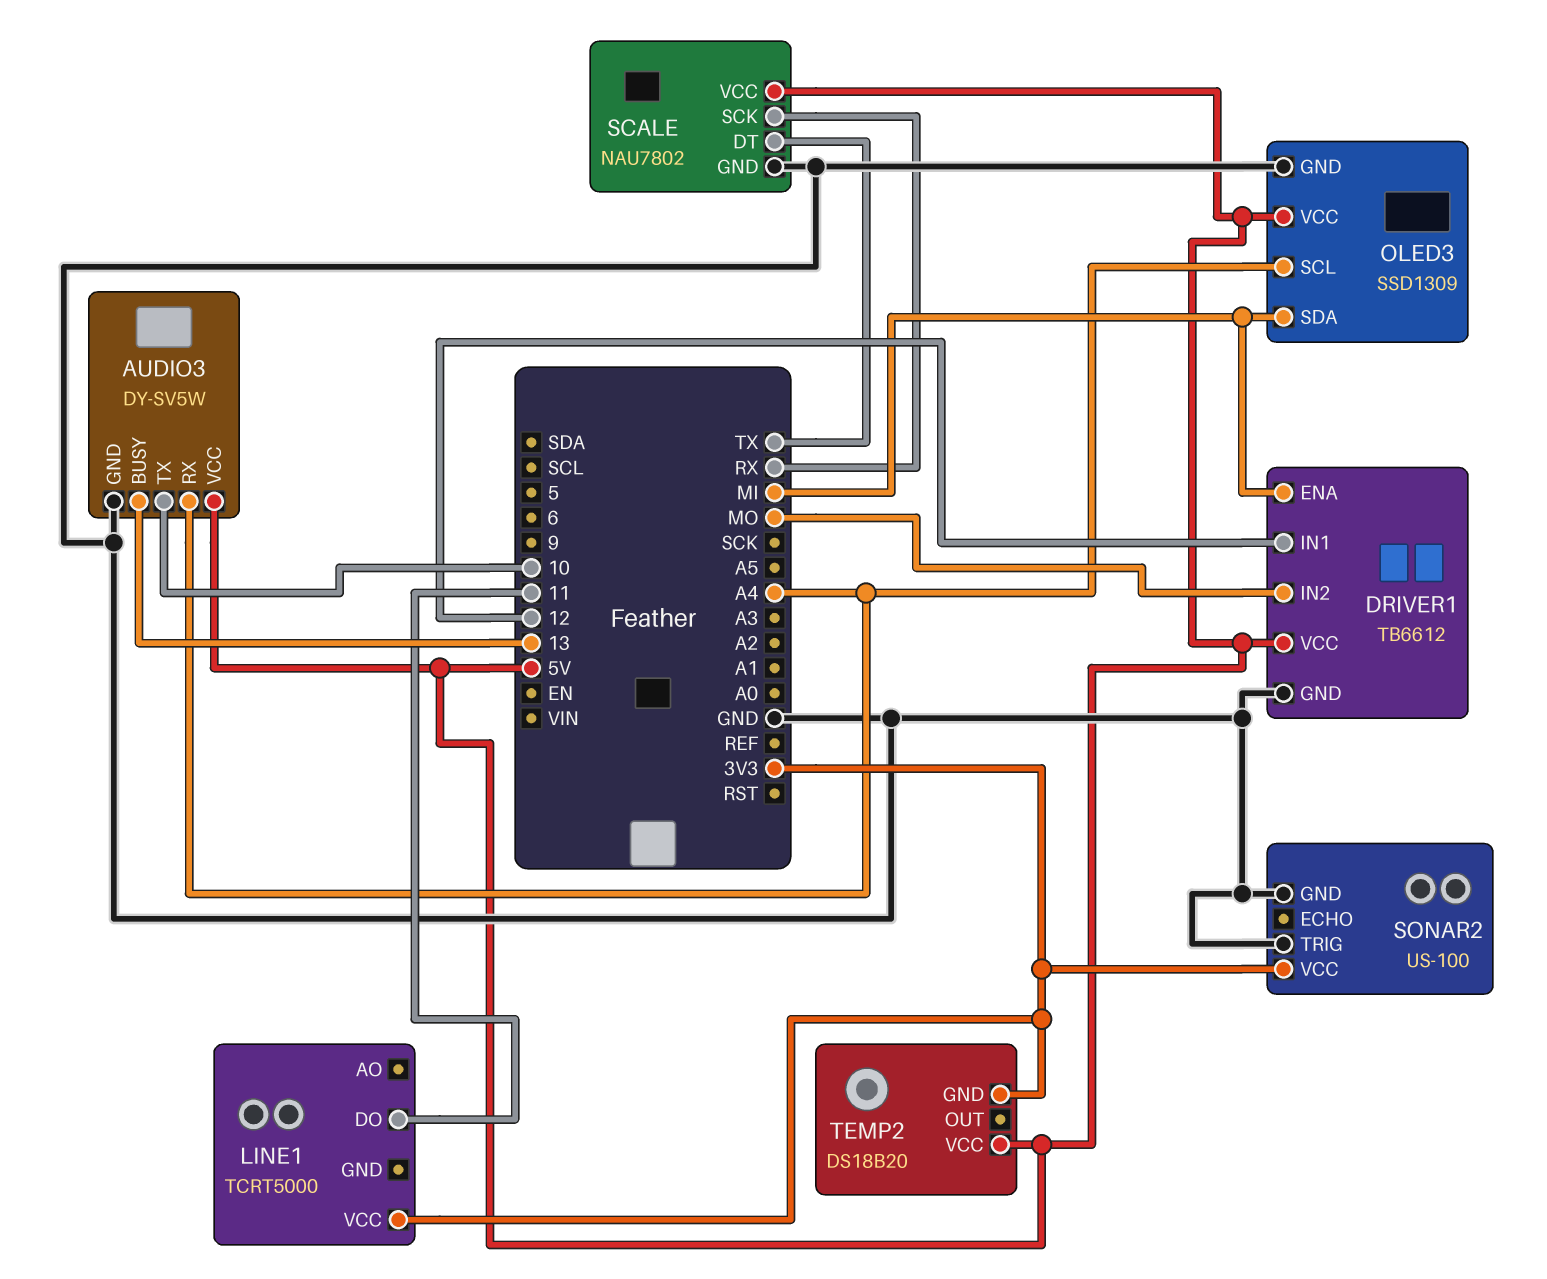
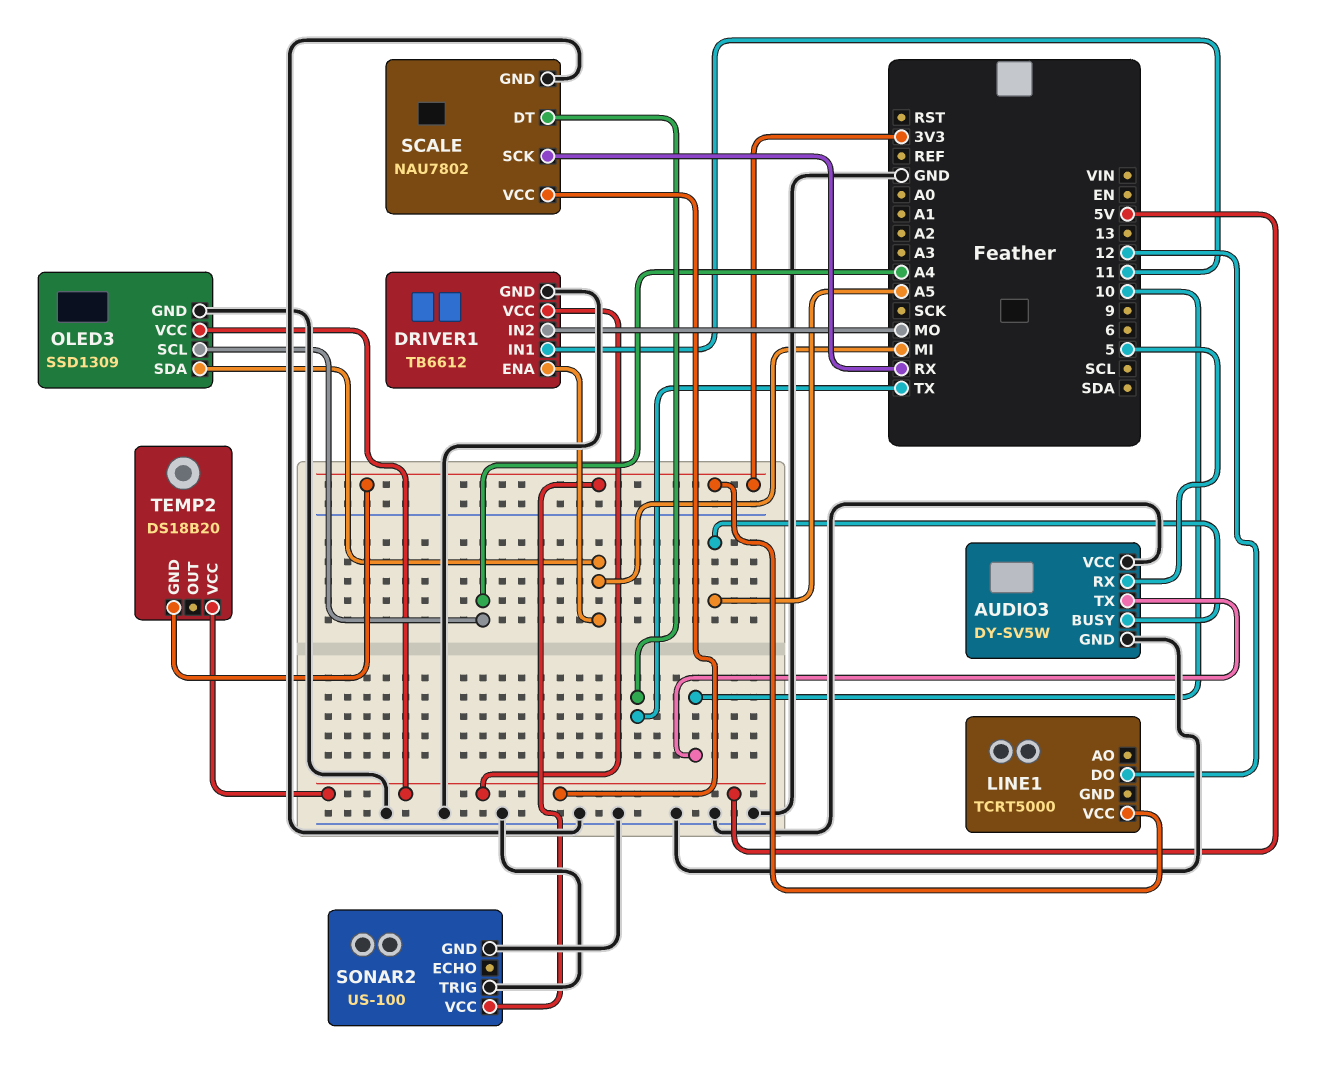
AUDIO3 pin BUSY: 13 -> A5
AUDIO3 pin RX: A4 -> 5
AUDIO3 pin VCC: 5V -> GND
DRIVER1 pin IN1: 12 -> 11
LINE1 pin DO: 11 -> 12

